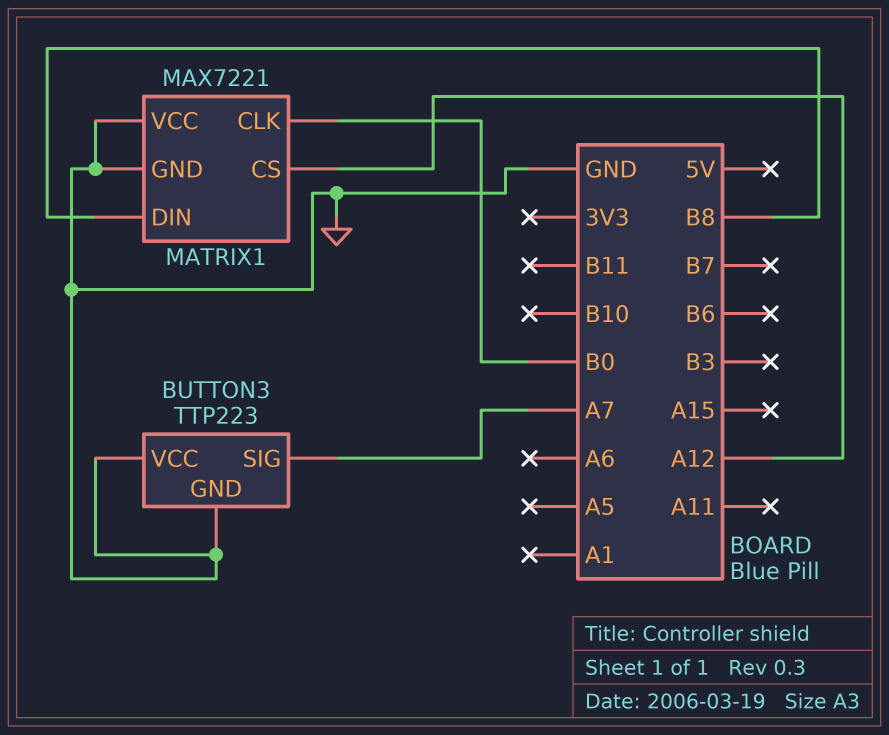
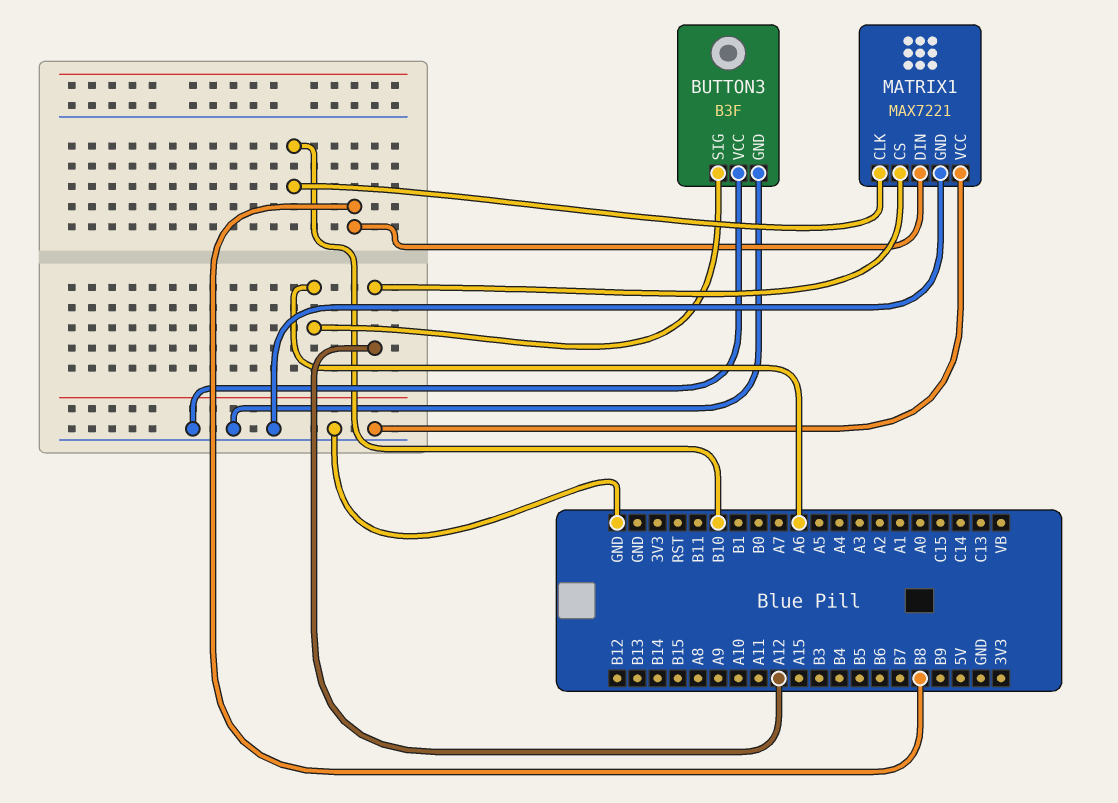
BUTTON3: TTP223 -> B3F
BUTTON3 pin SIG: A7 -> A6
MATRIX1 pin CLK: B0 -> B10

